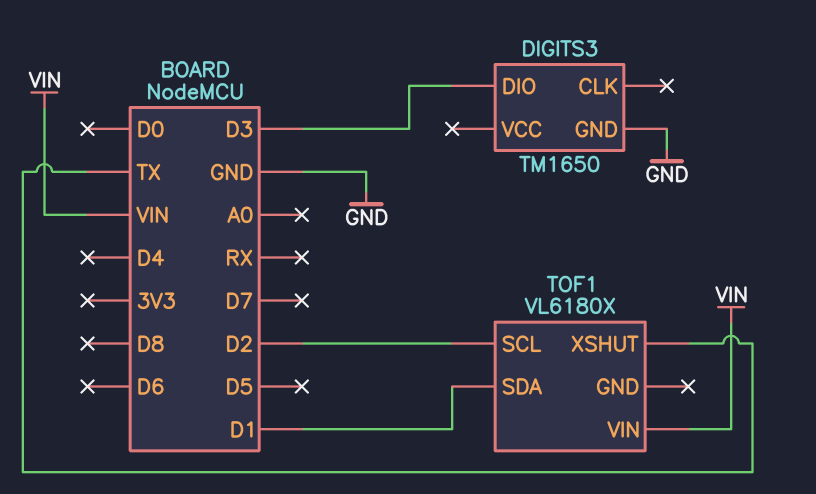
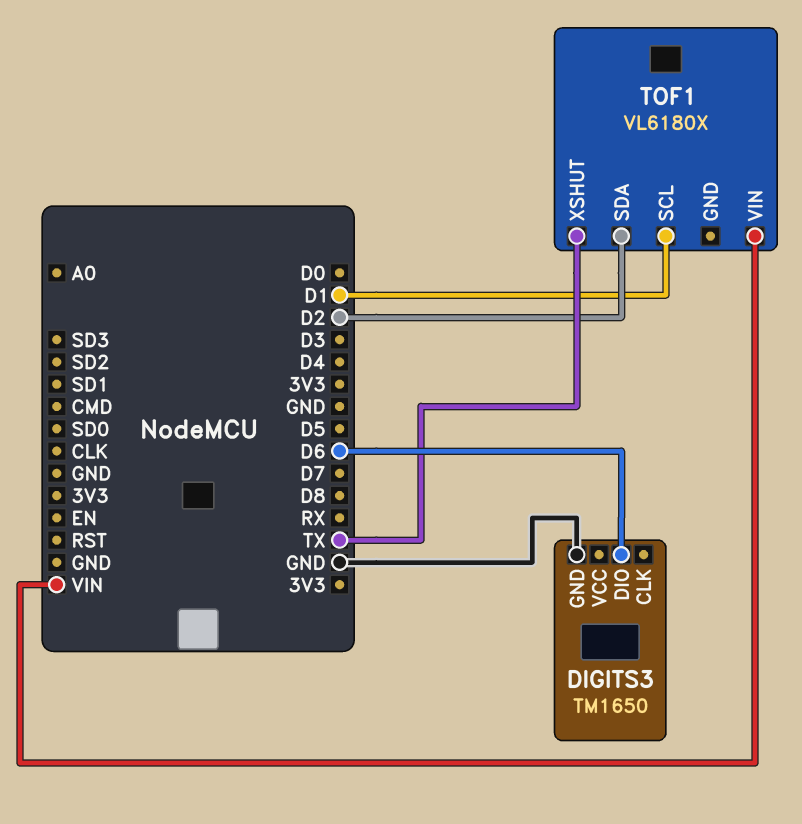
DIGITS3 pin DIO: D3 -> D6
TOF1 pin SCL: D2 -> D1
TOF1 pin SDA: D1 -> D2

